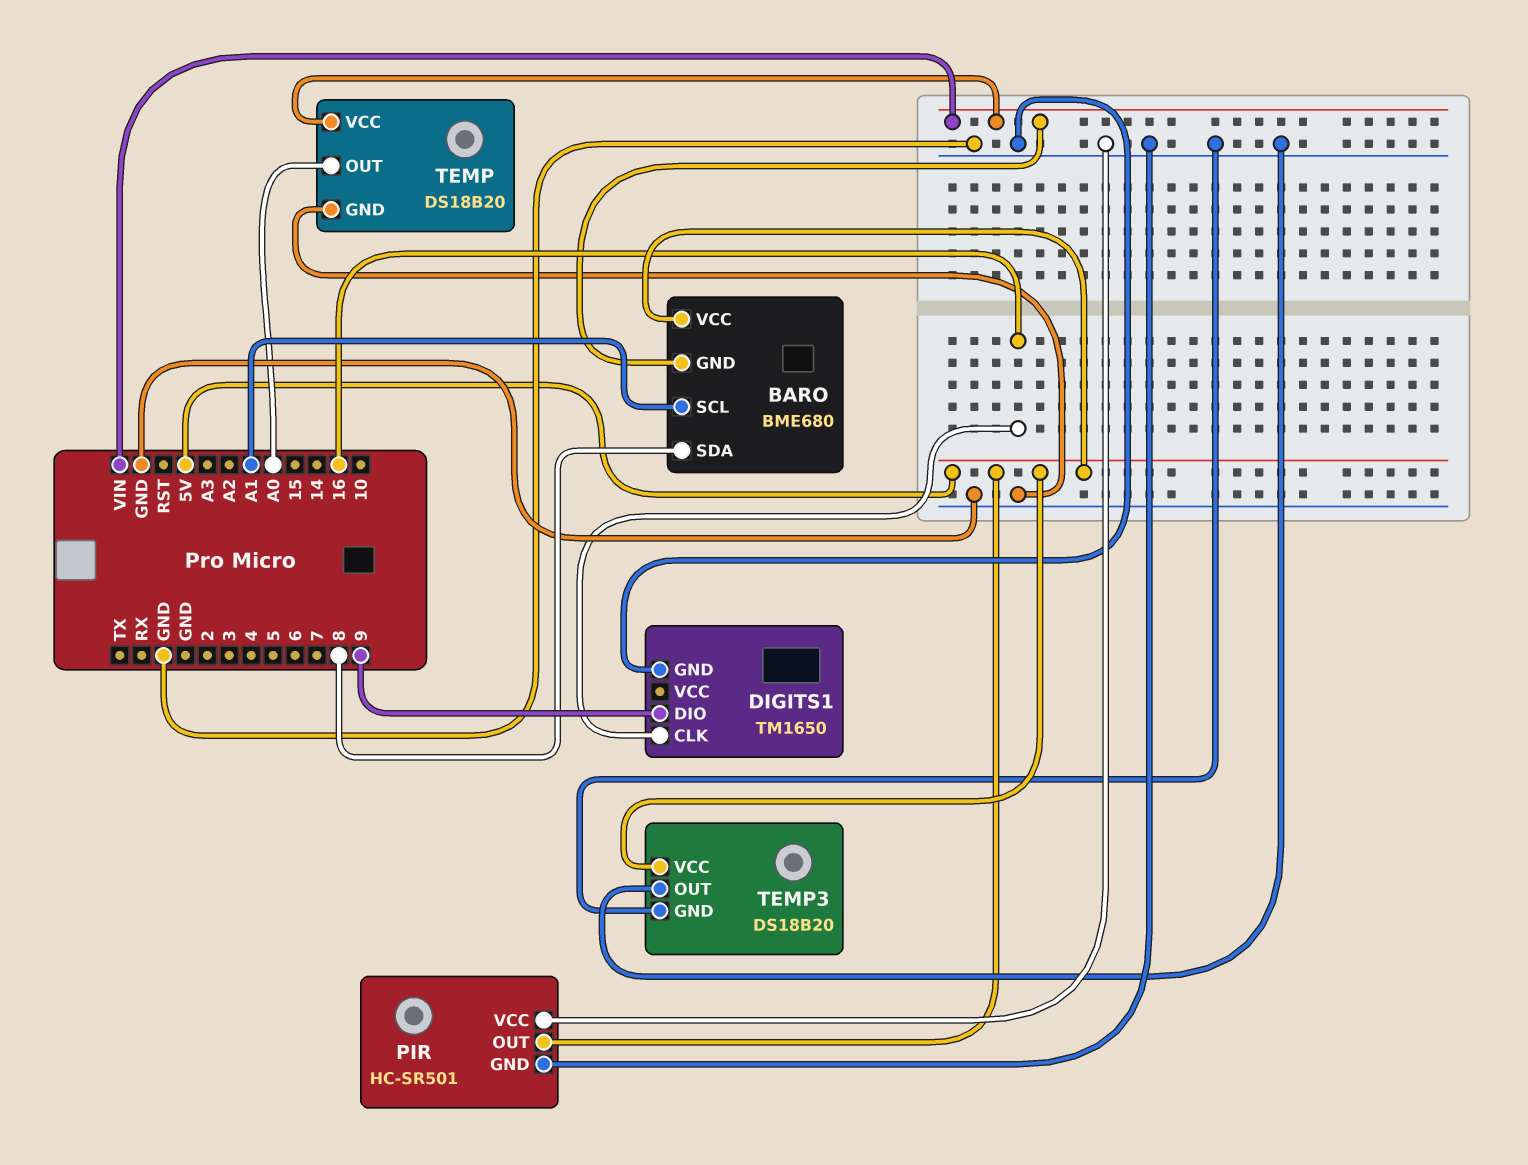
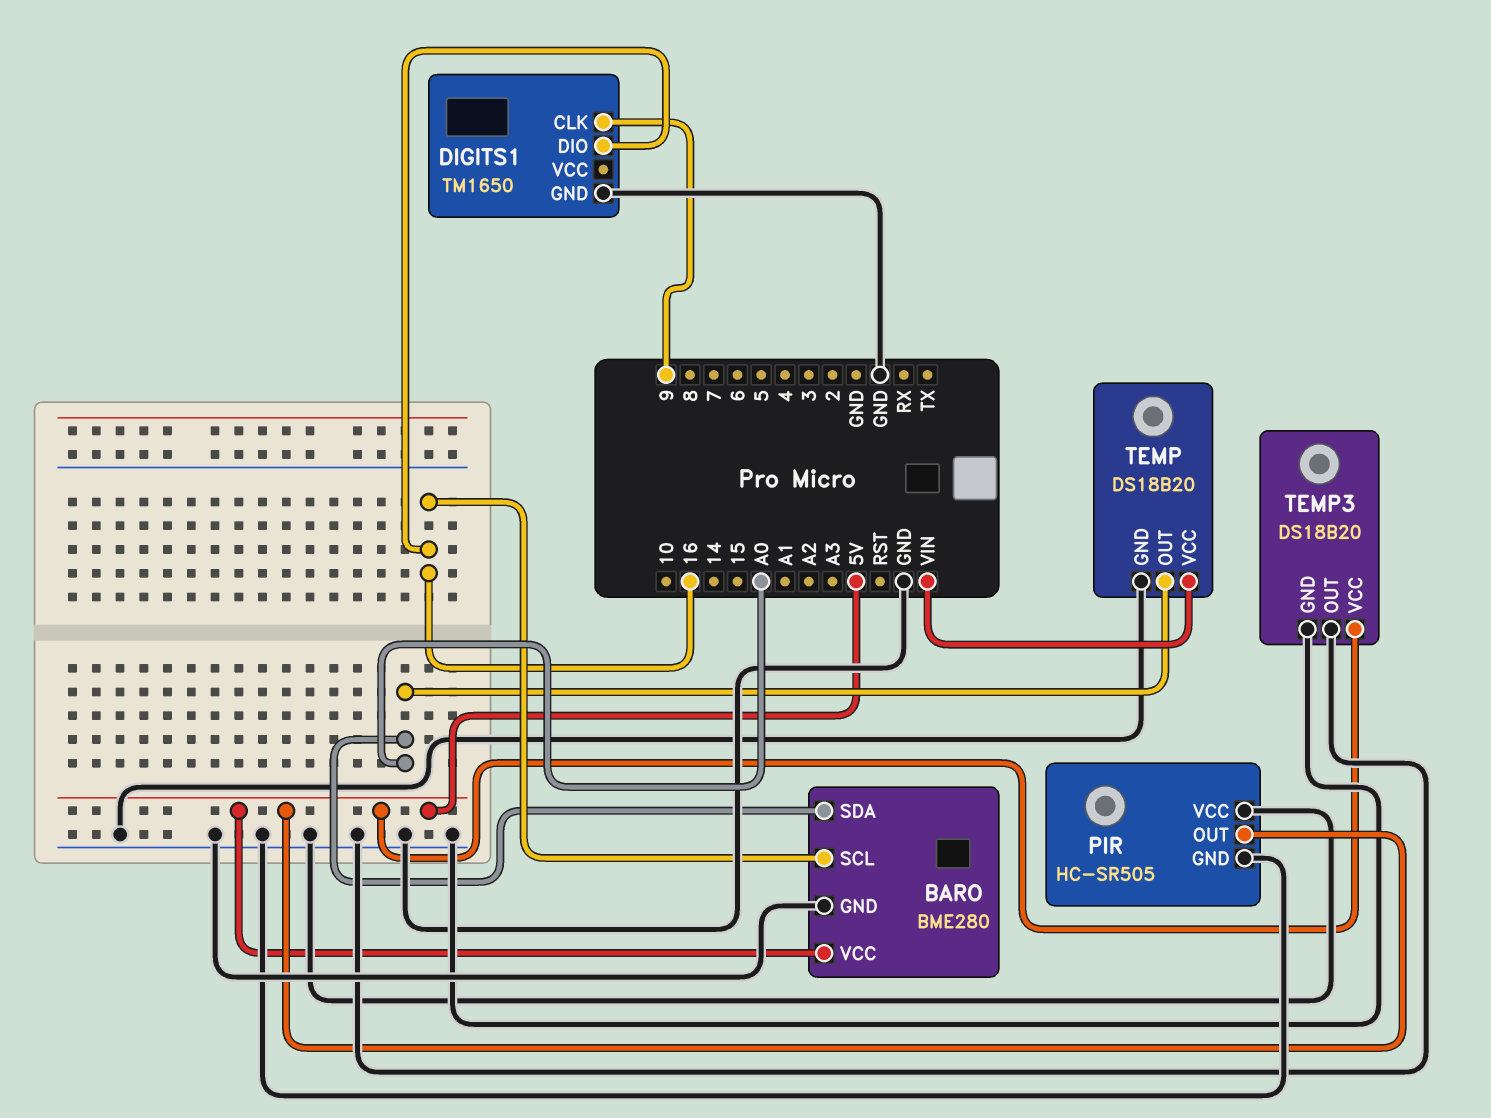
BARO: BME680 -> BME280
BARO pin GND: VIN -> GND
BARO pin SCL: A1 -> 16
BARO pin SDA: 8 -> A0
DIGITS1 pin CLK: 16 -> 9
DIGITS1 pin DIO: 9 -> 16
PIR: HC-SR501 -> HC-SR505

